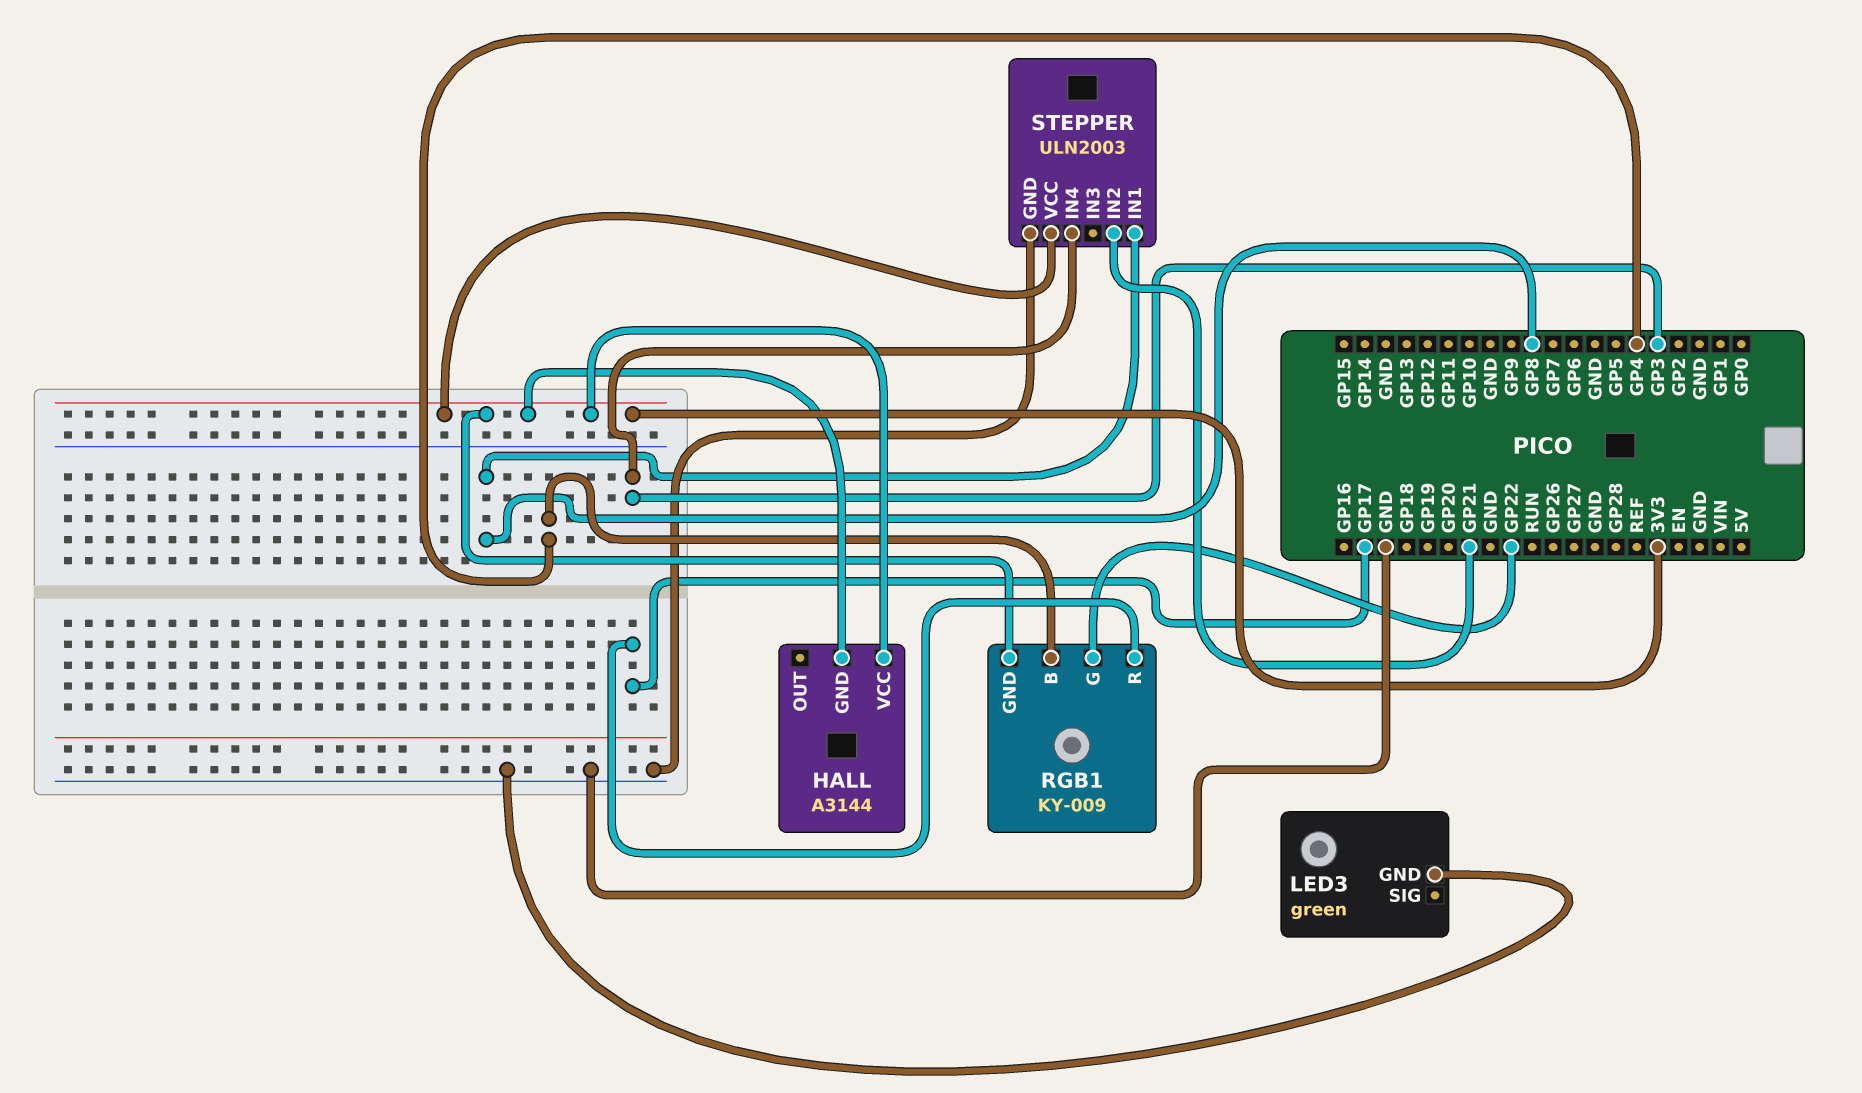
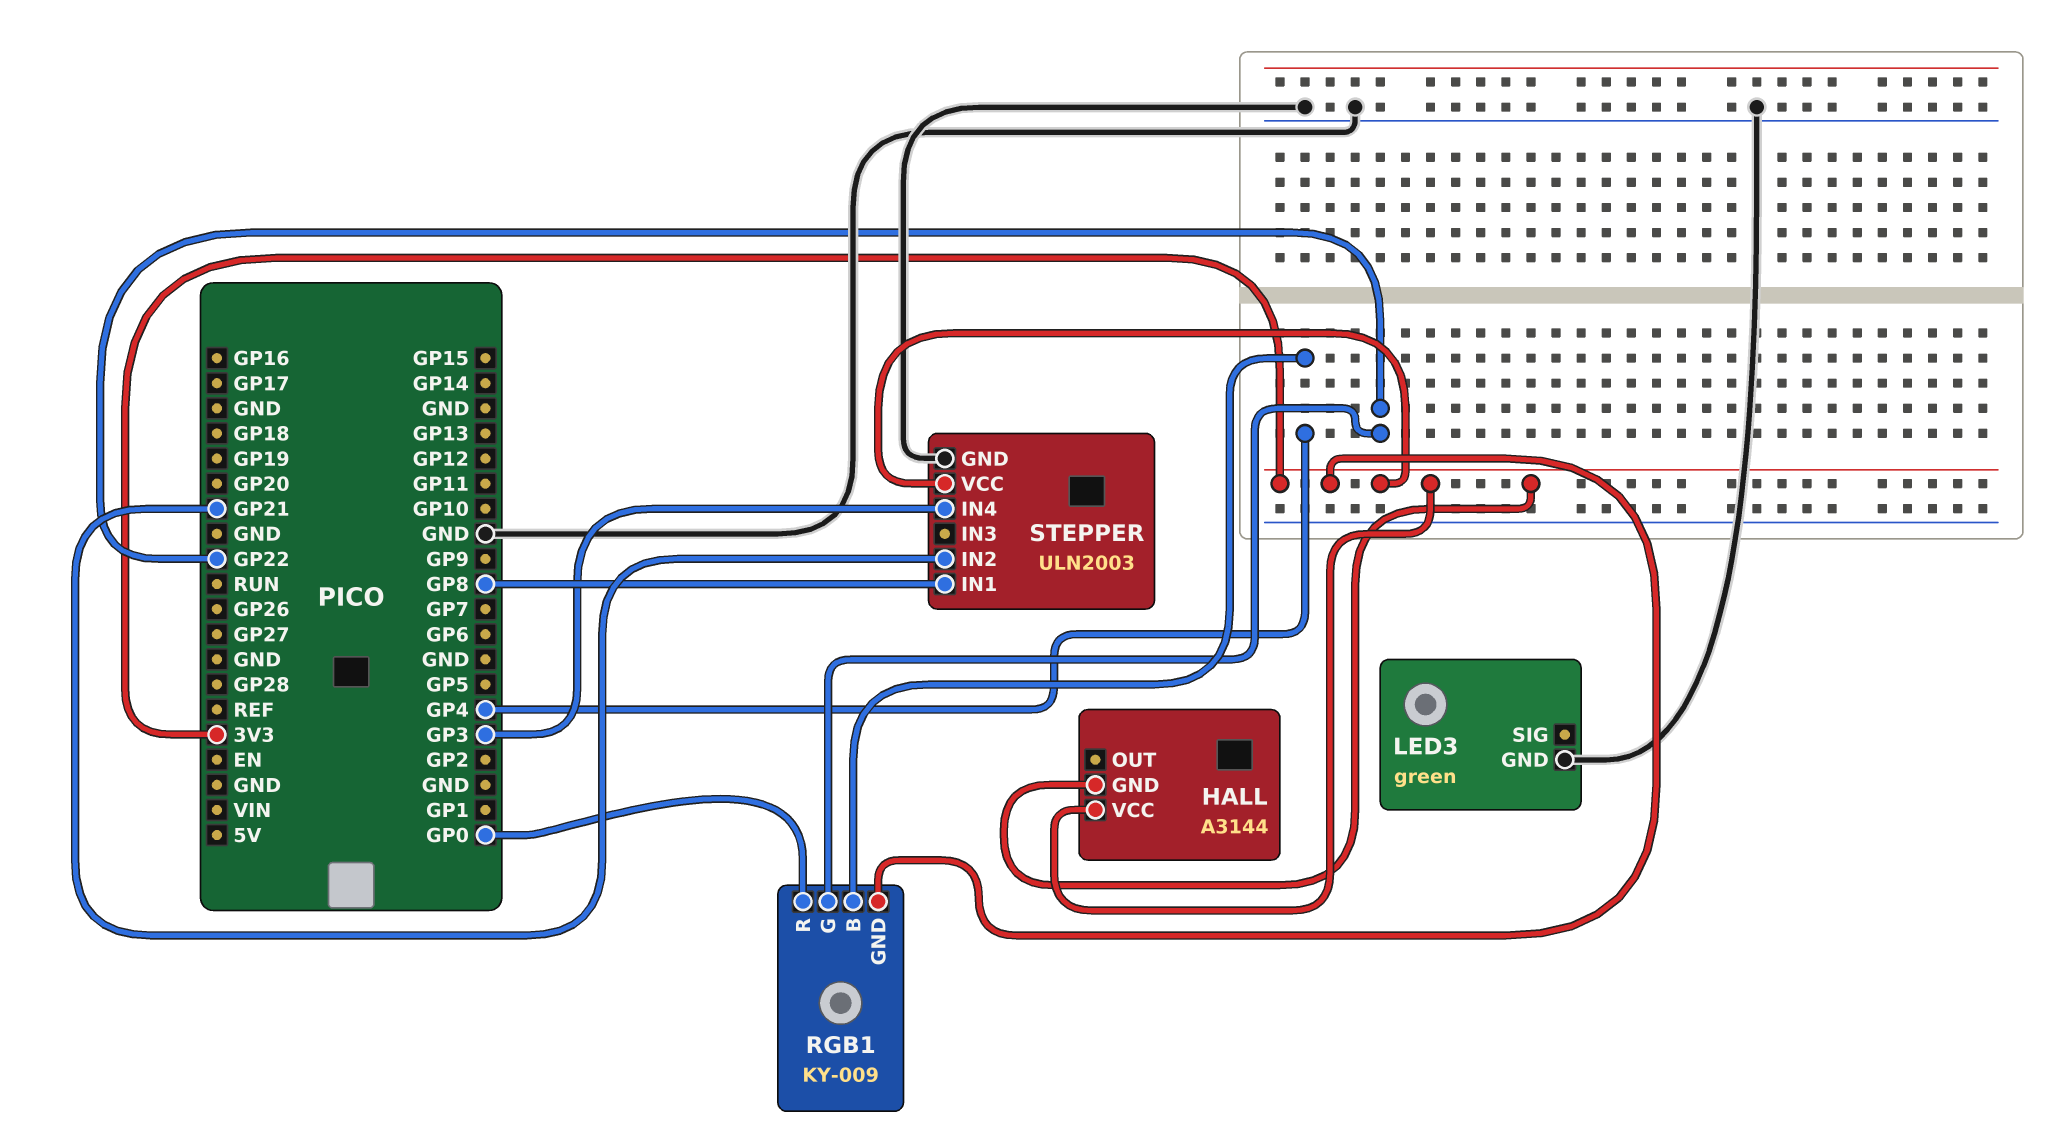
RGB1 pin R: GP17 -> GP0

